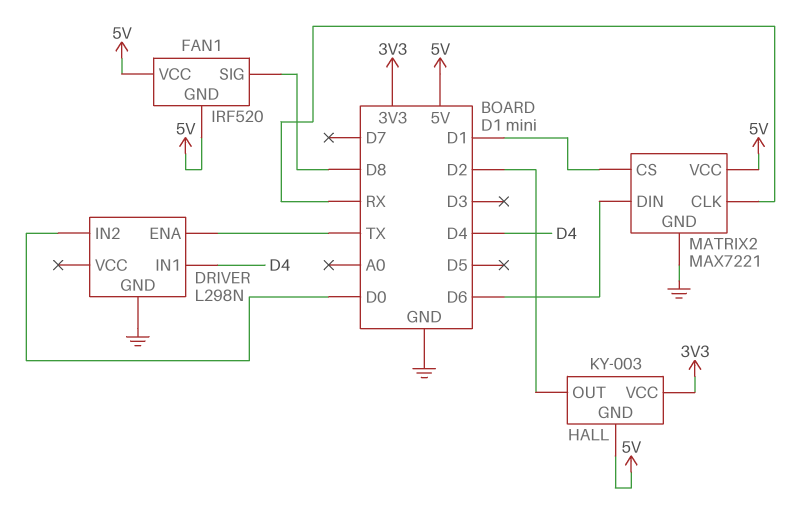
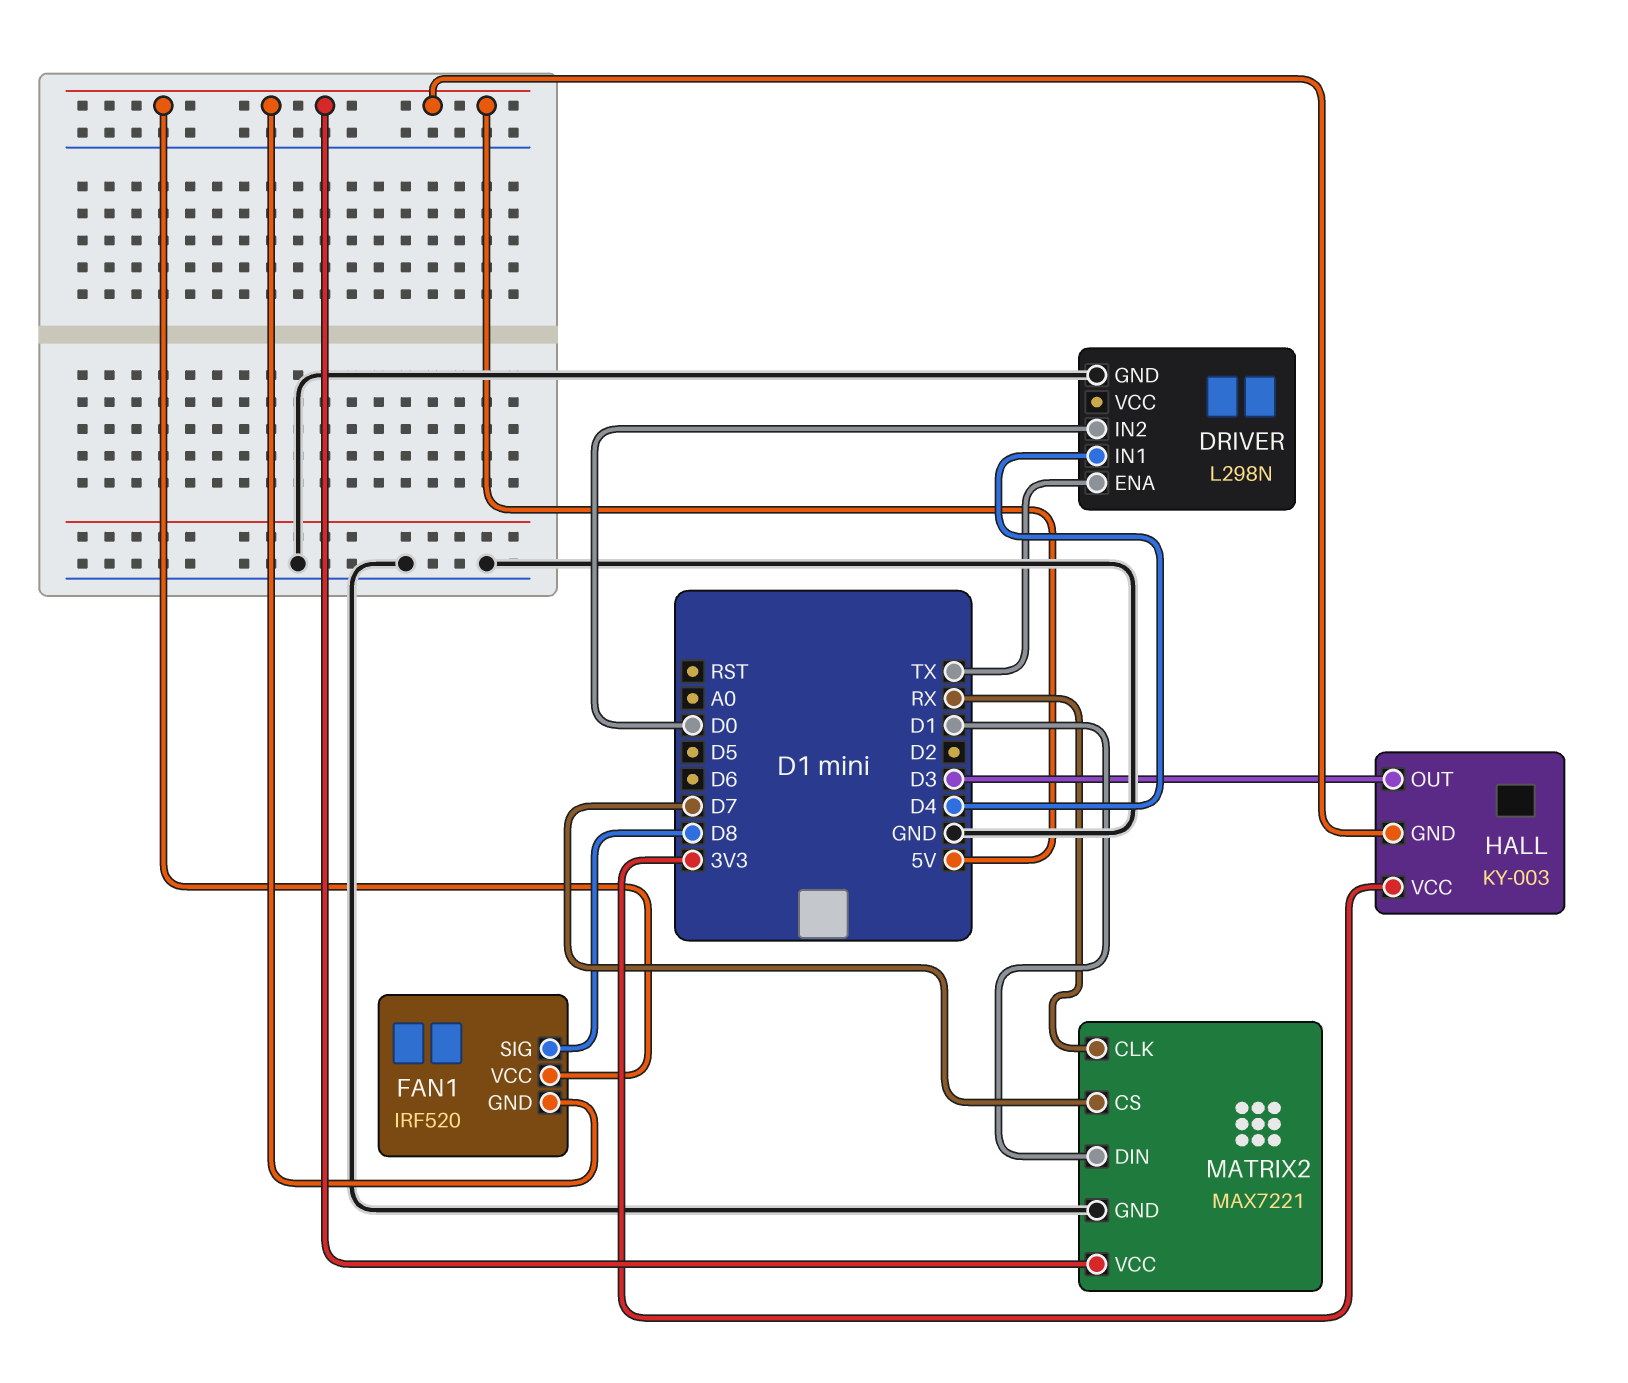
HALL pin OUT: D2 -> D3
MATRIX2 pin CS: D1 -> D7
MATRIX2 pin DIN: D6 -> D1

